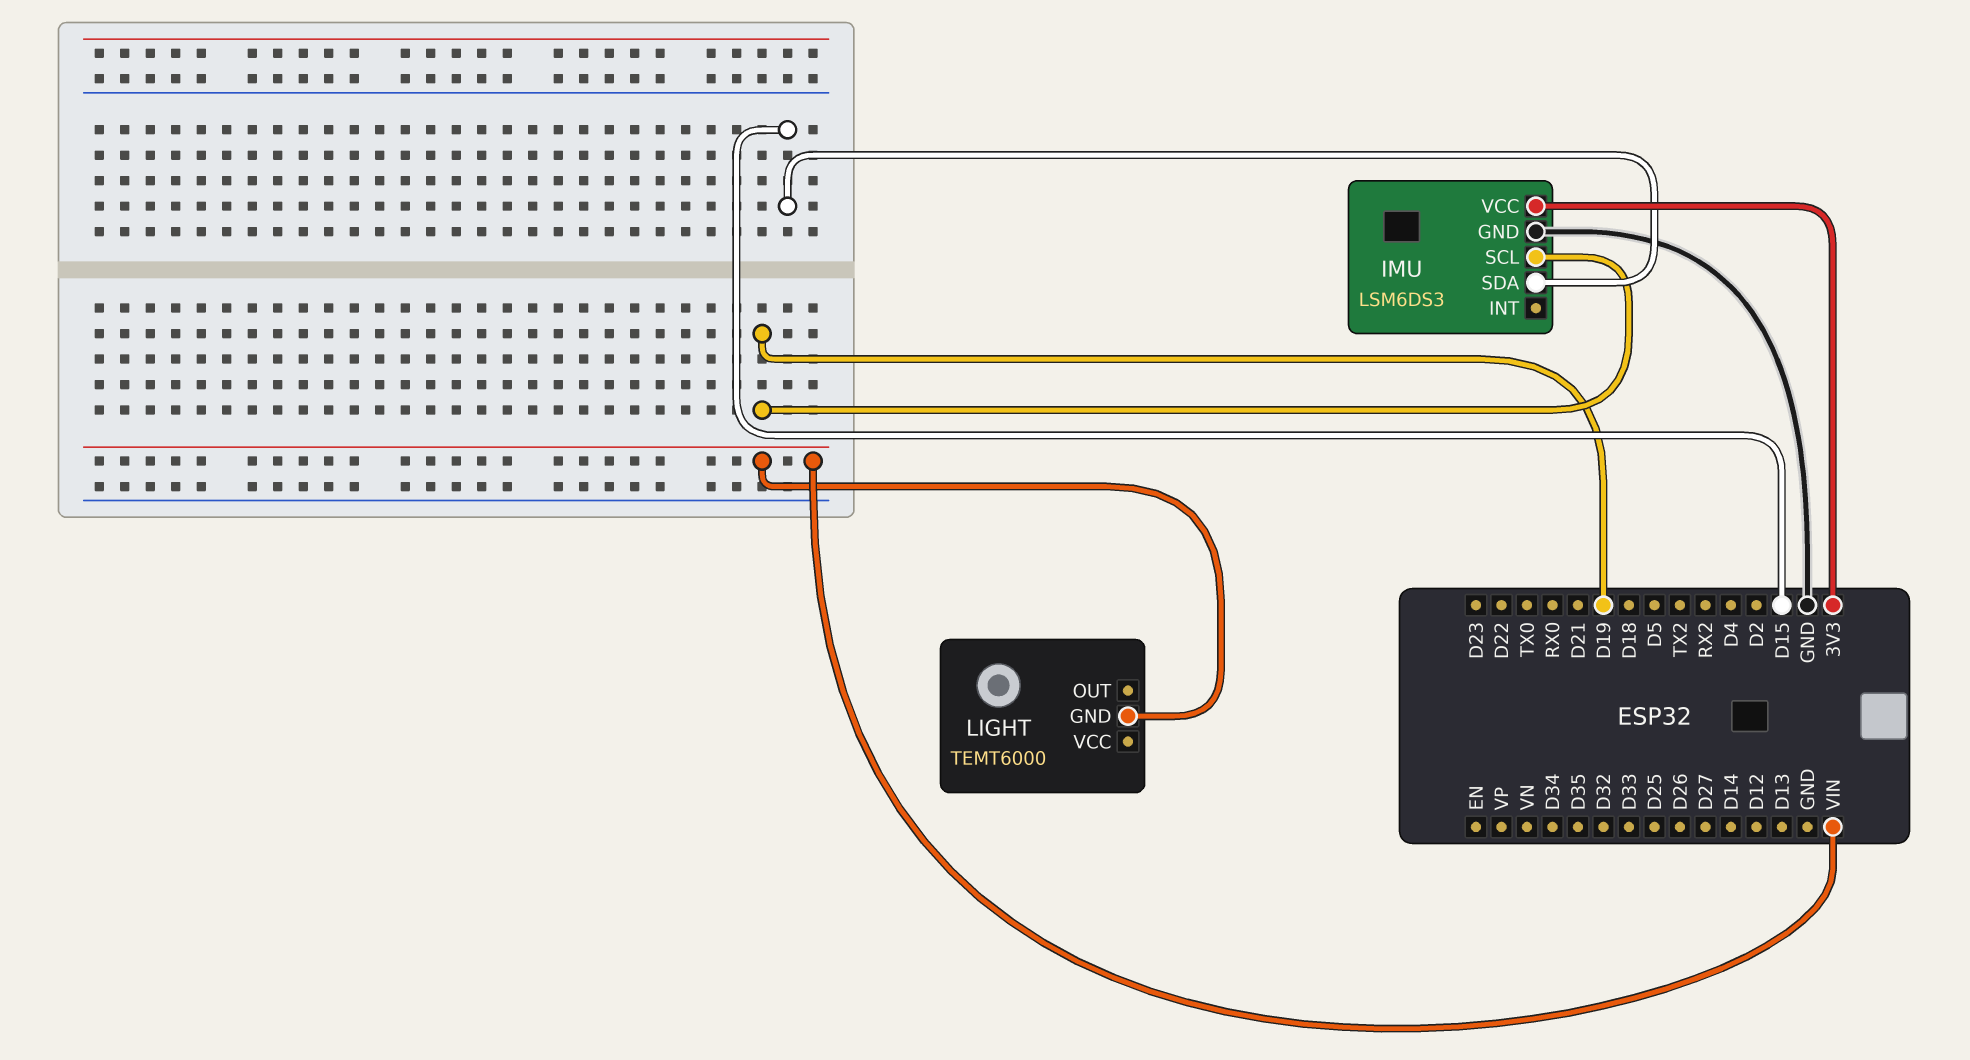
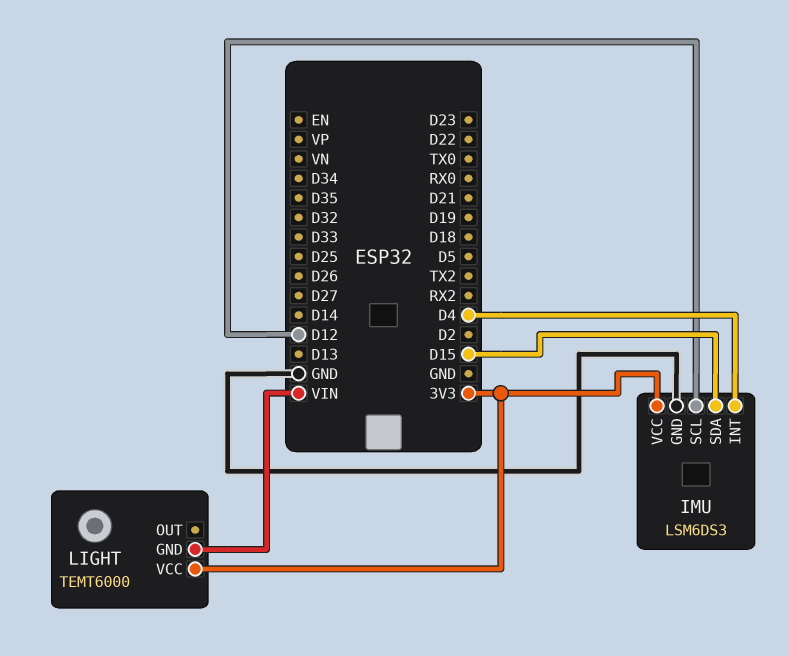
IMU pin INT: none -> D4
IMU pin SCL: D19 -> D12
LIGHT pin VCC: none -> 3V3

